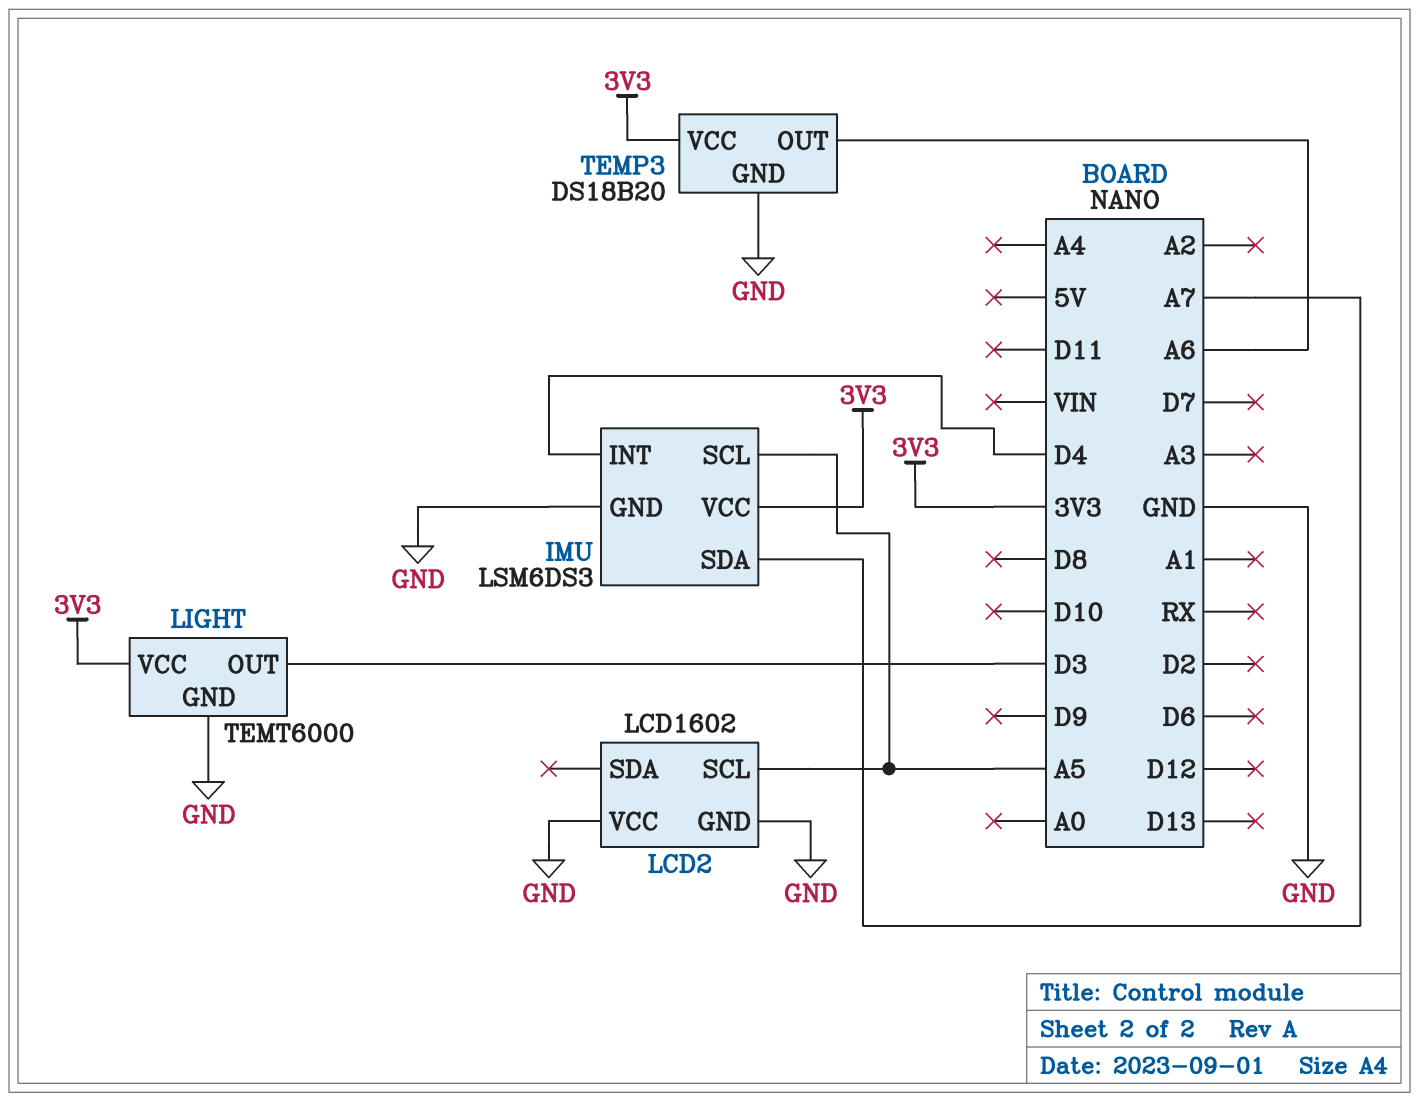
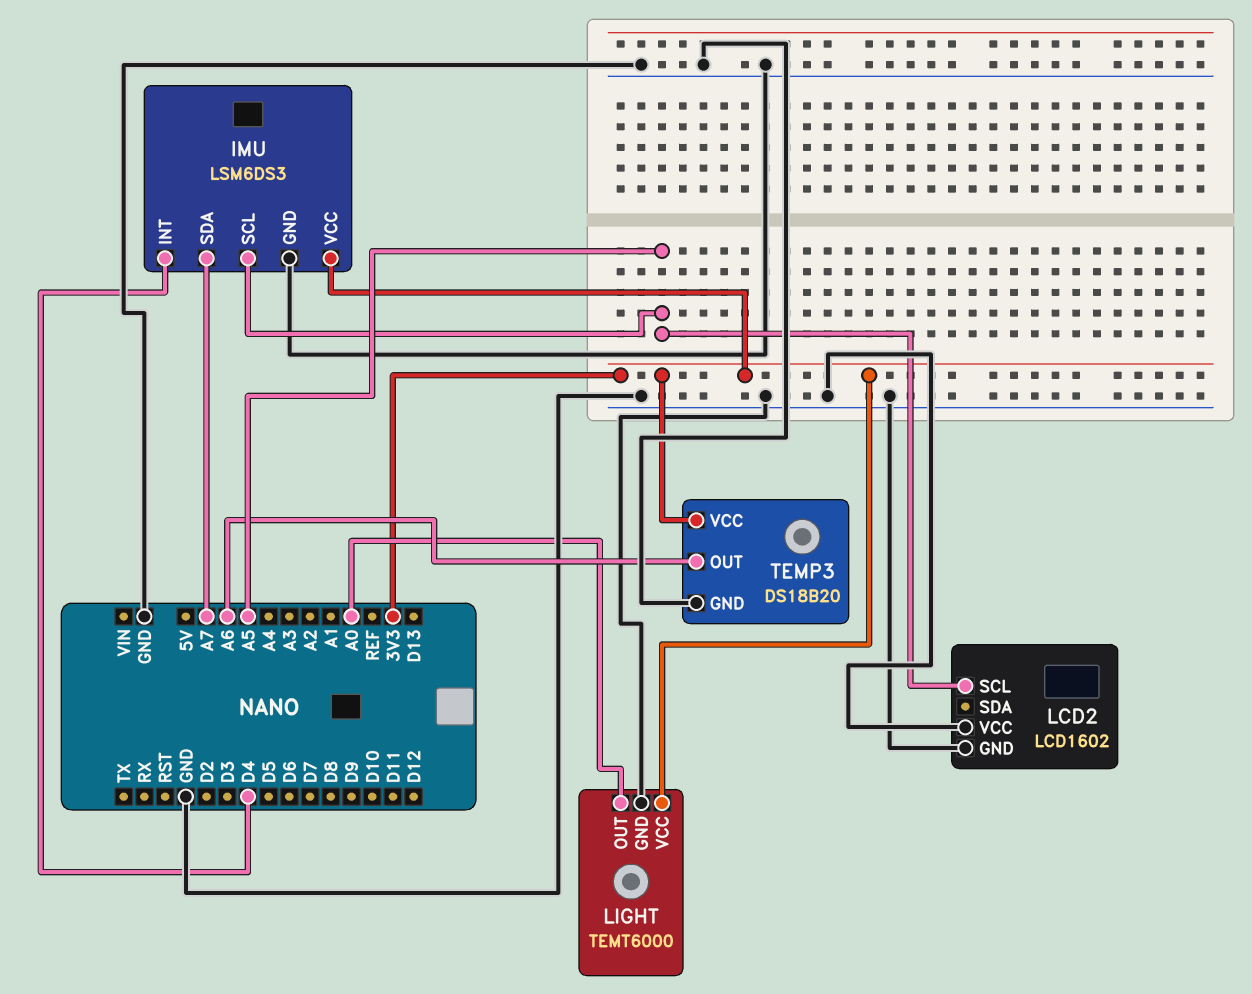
LIGHT pin OUT: D3 -> A0

